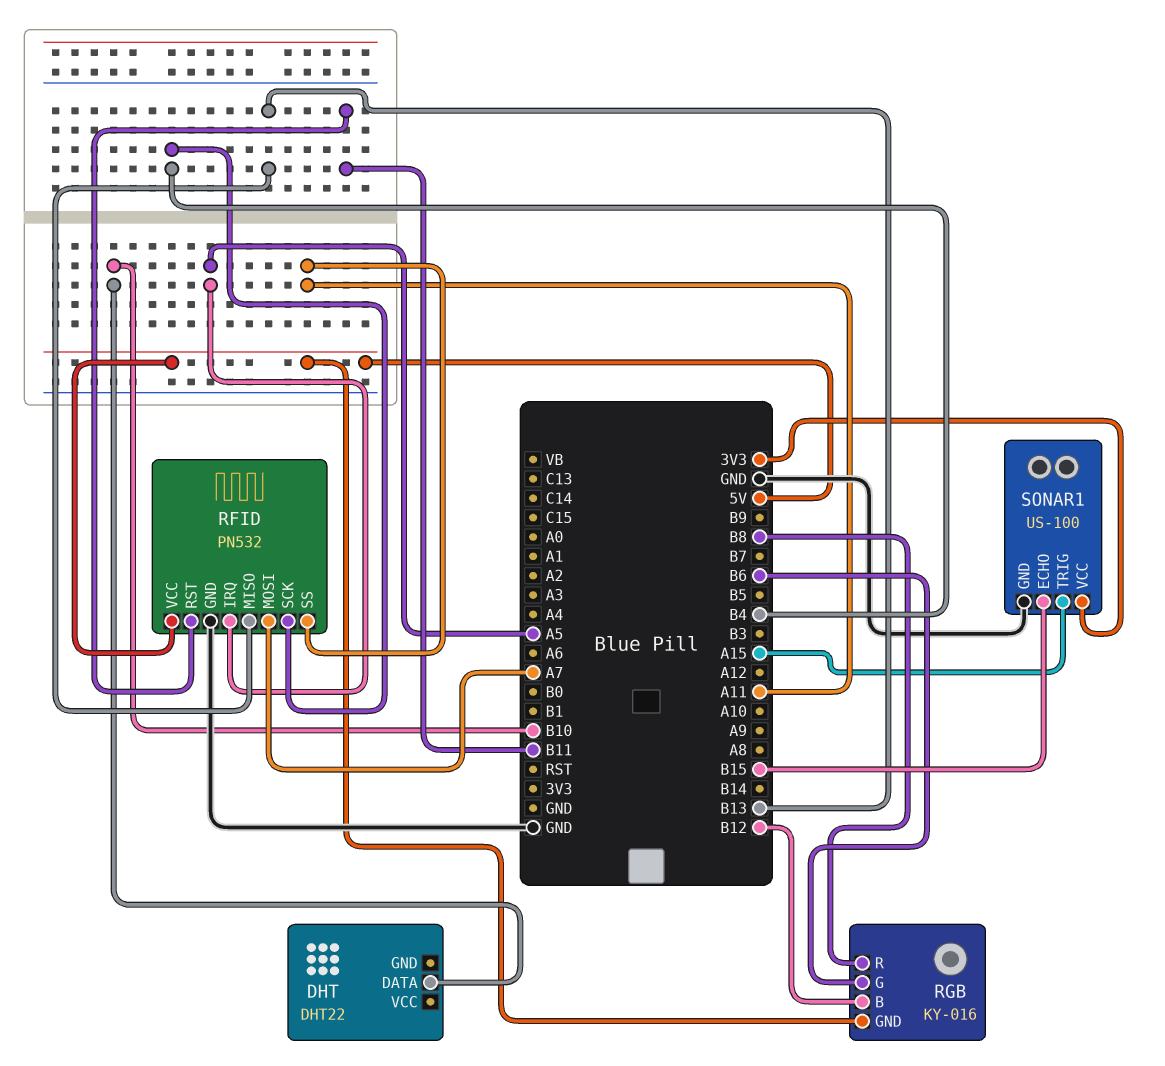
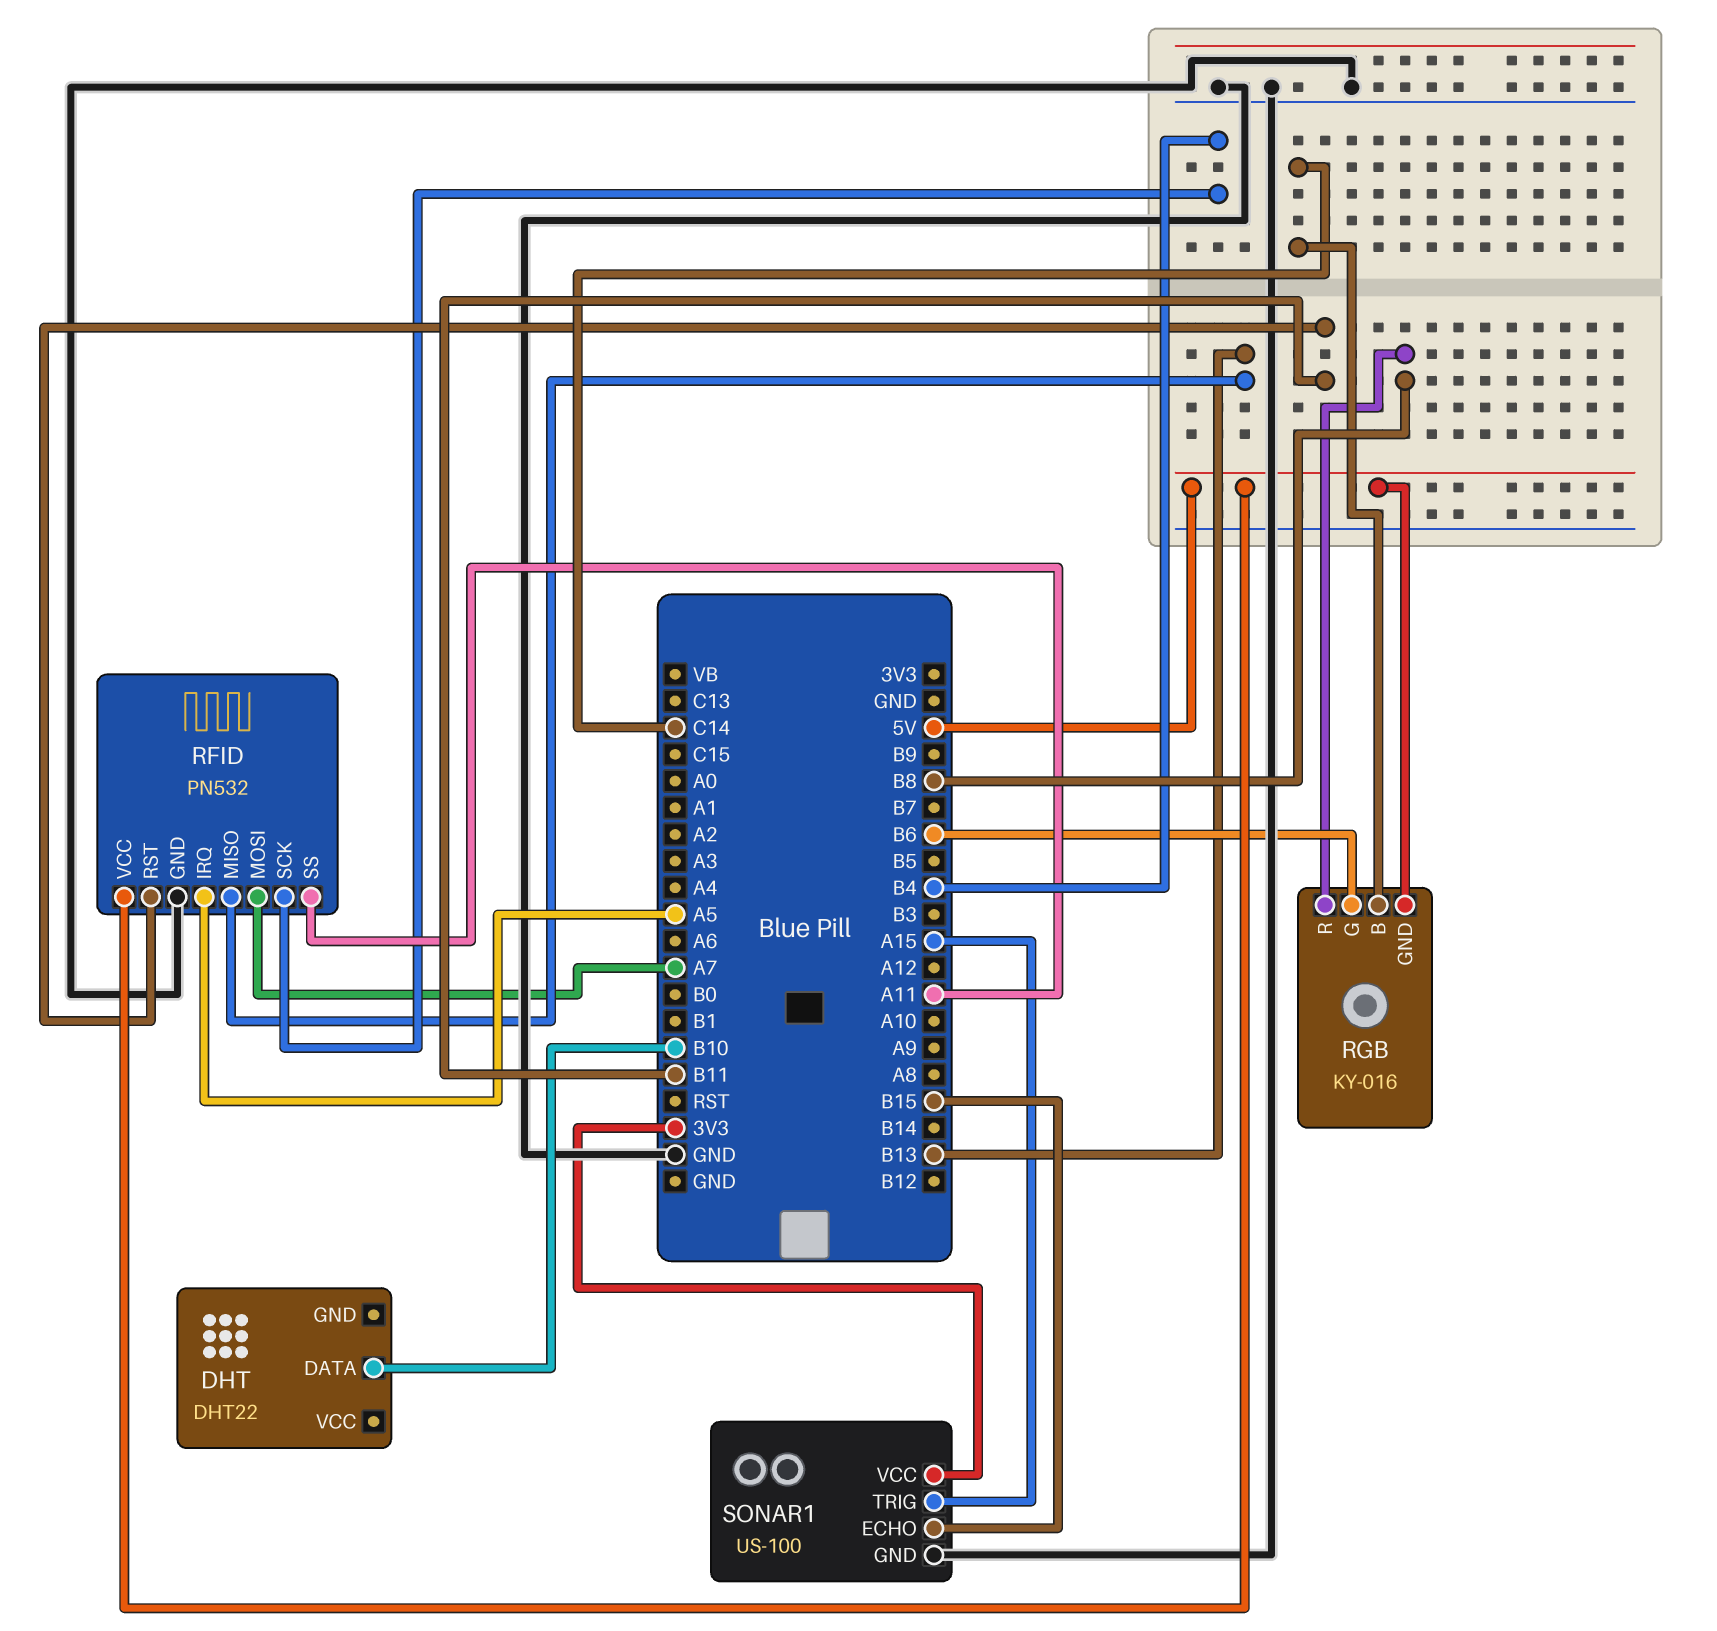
RGB pin B: B12 -> C14

